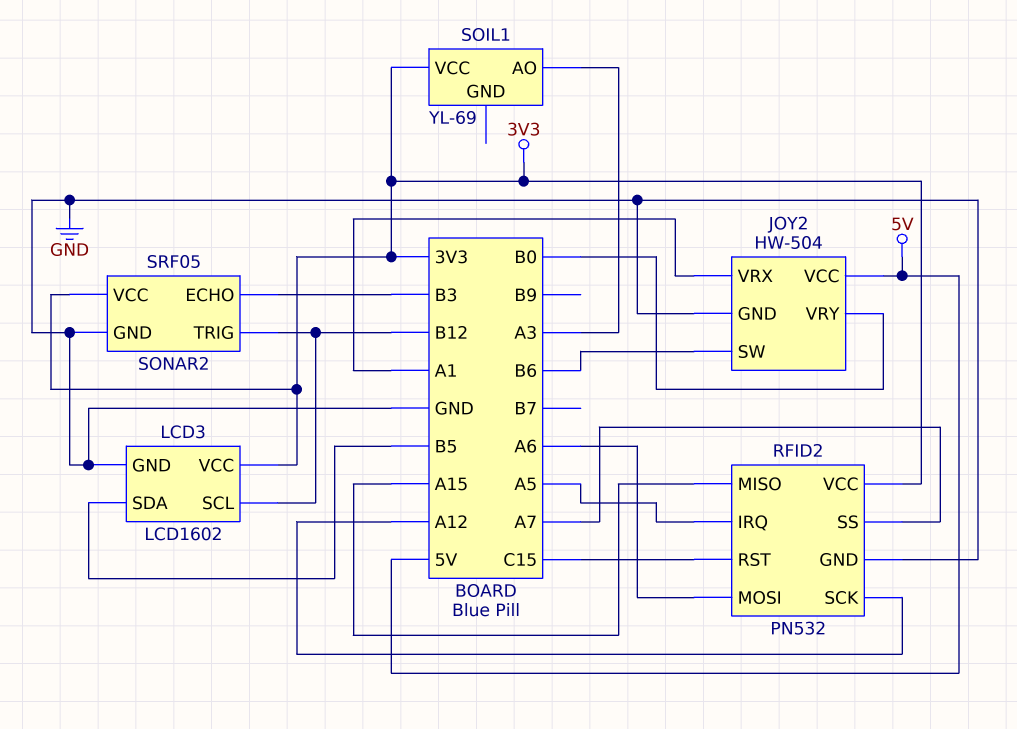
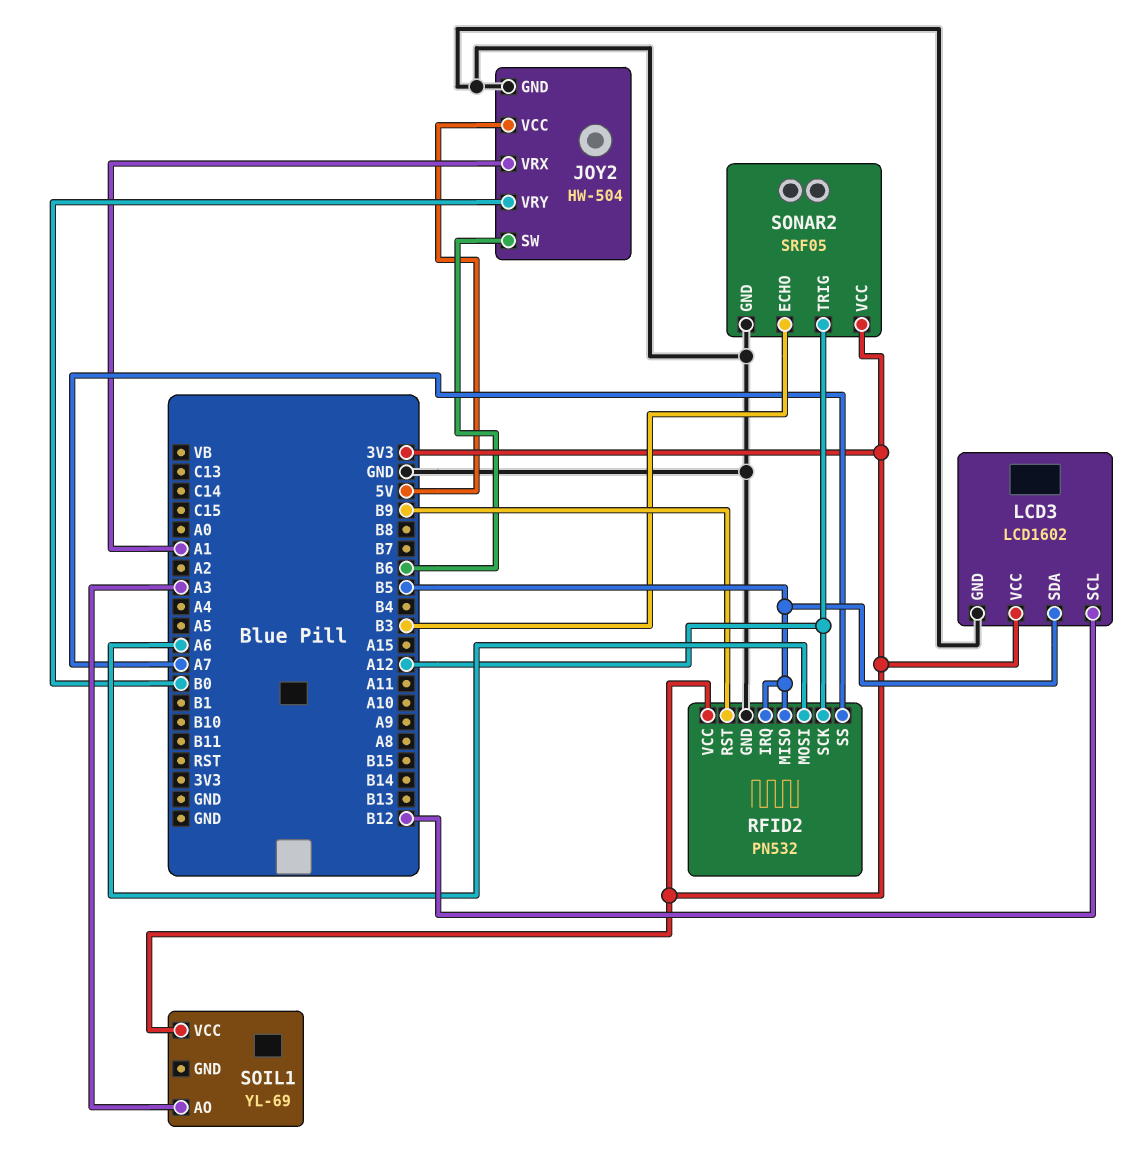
RFID2 pin IRQ: A5 -> B5
RFID2 pin MISO: A15 -> B5
RFID2 pin RST: C15 -> B9
SONAR2 pin TRIG: B12 -> A12

